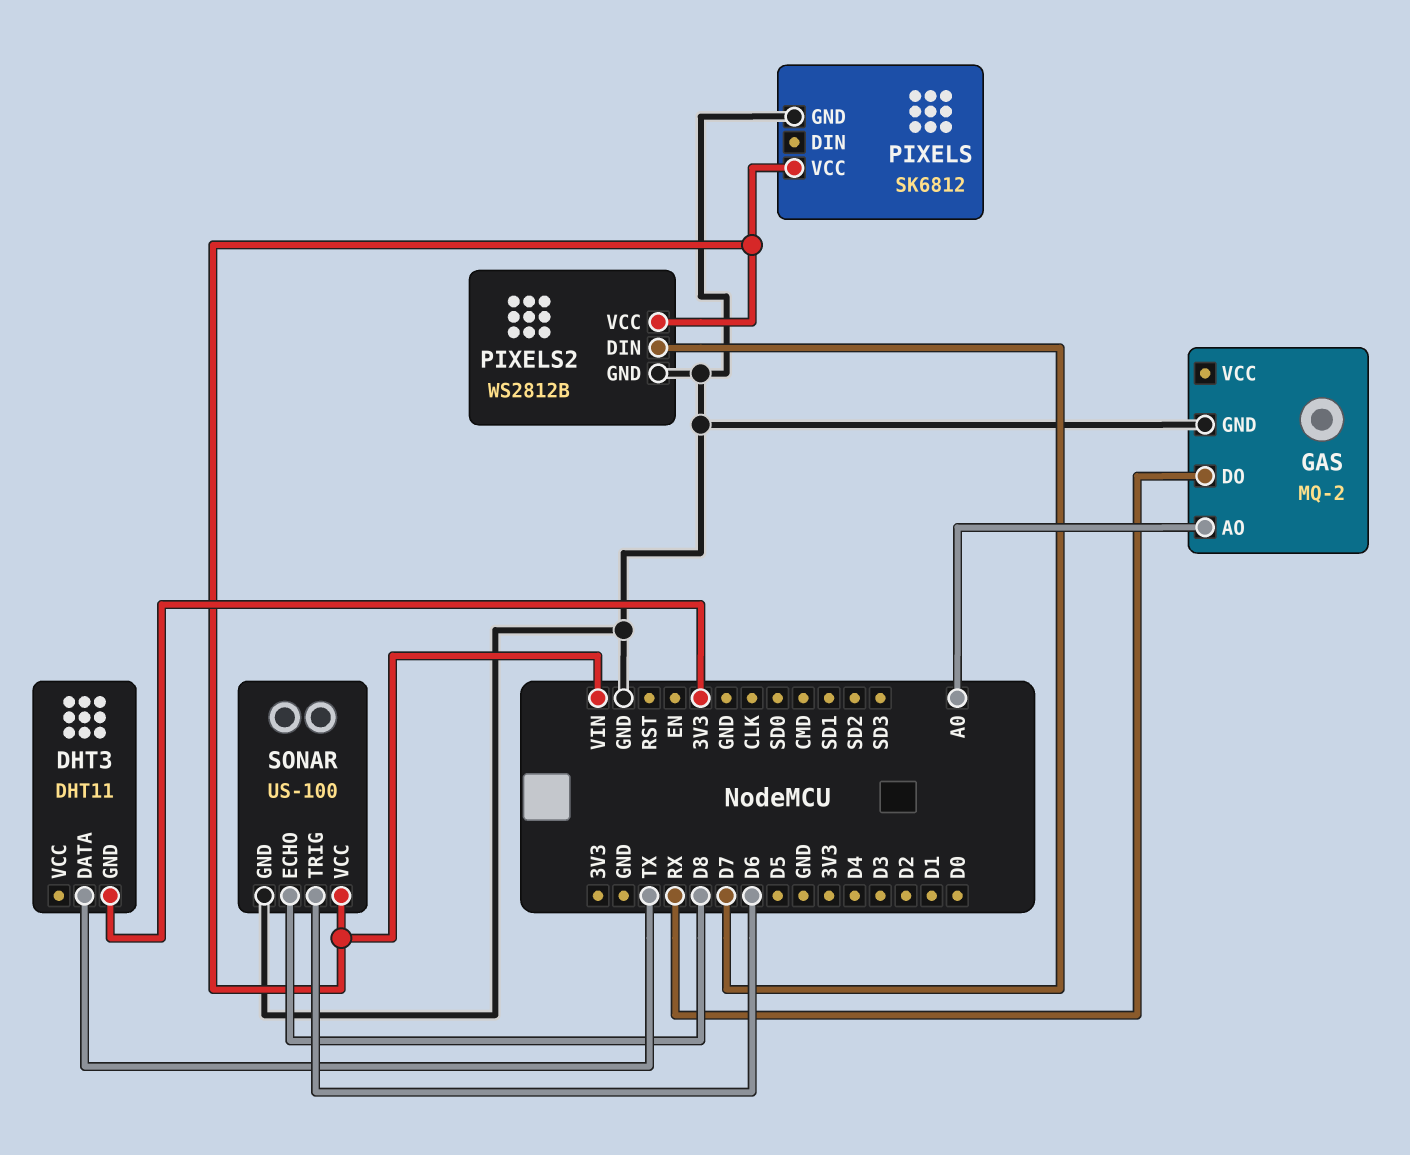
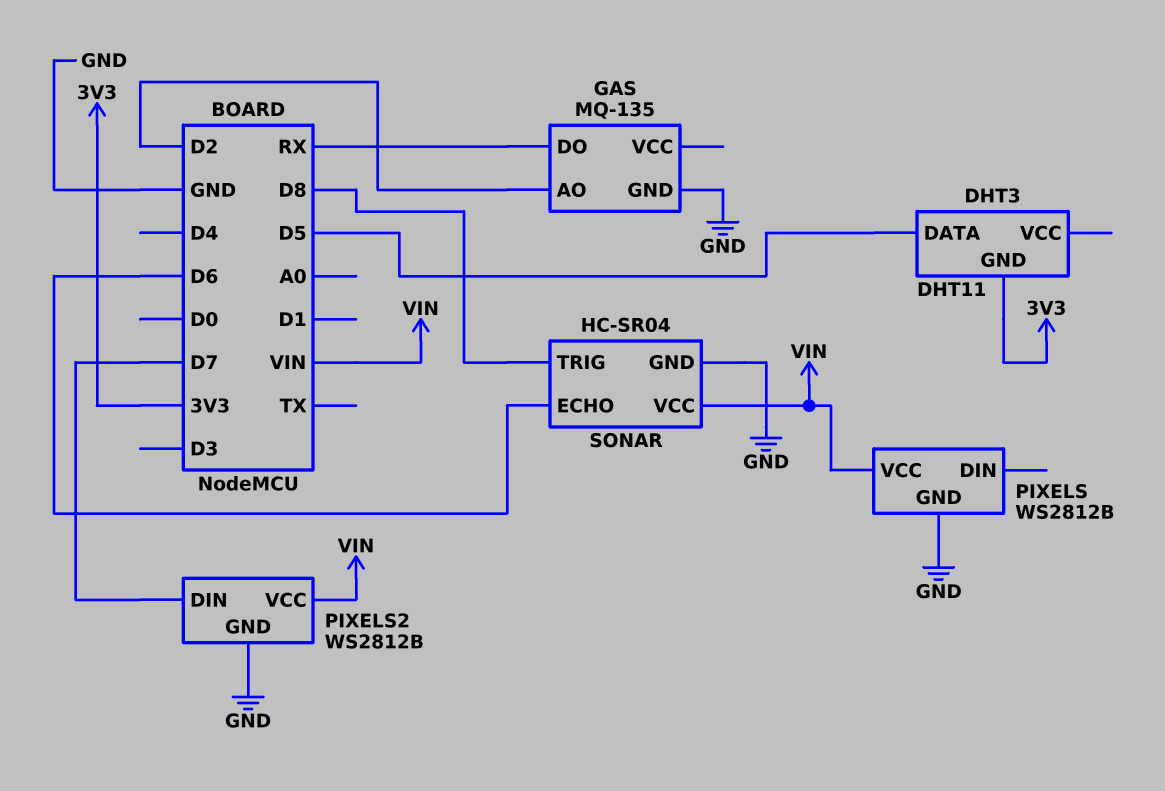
DHT3 pin DATA: TX -> D5
GAS: MQ-2 -> MQ-135
GAS pin AO: A0 -> D2
PIXELS: SK6812 -> WS2812B
SONAR: US-100 -> HC-SR04
SONAR pin ECHO: D8 -> D6
SONAR pin TRIG: D6 -> D8

